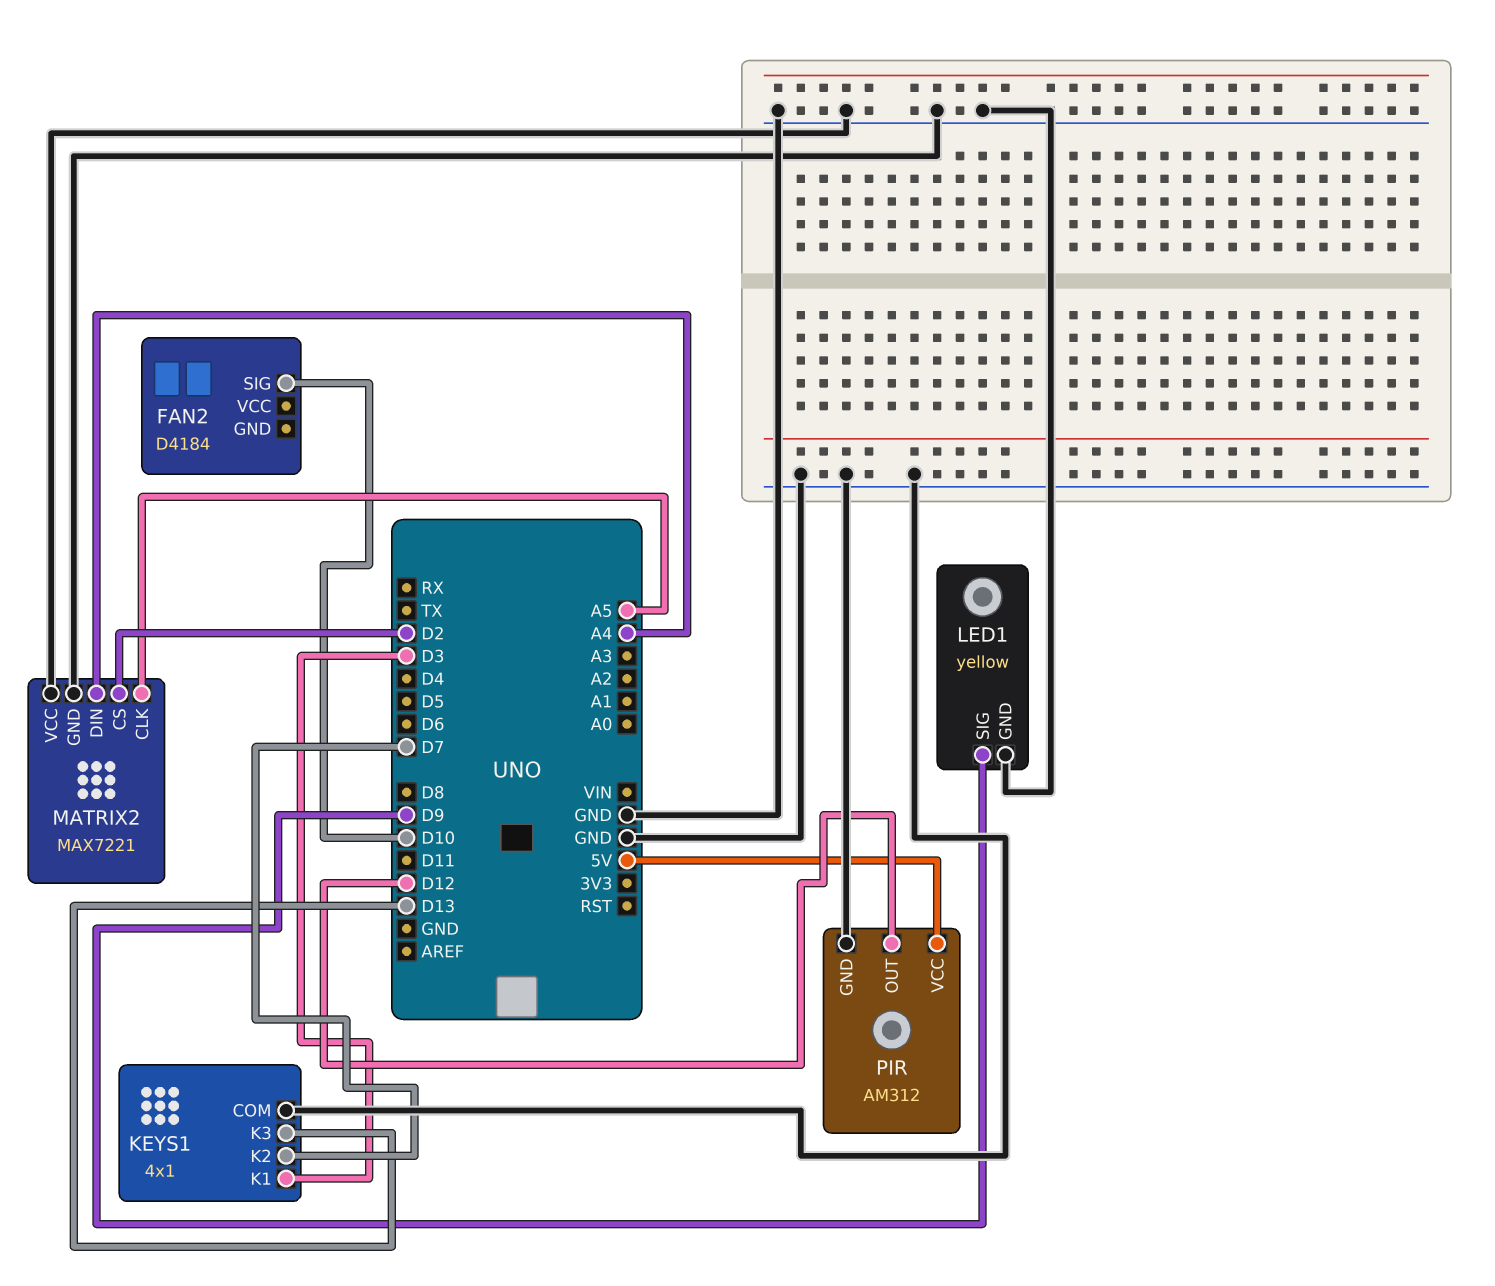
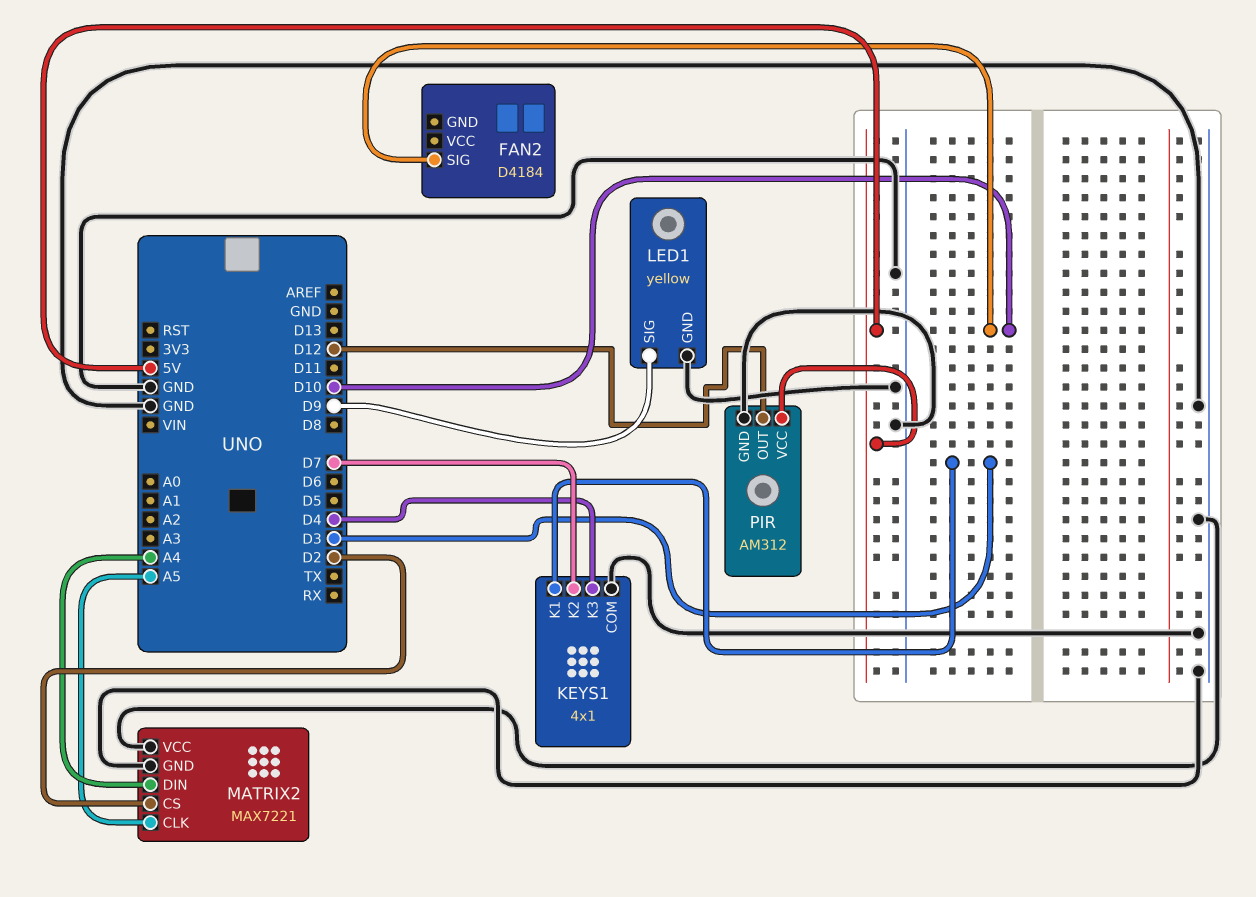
KEYS1 pin K3: D13 -> D4

